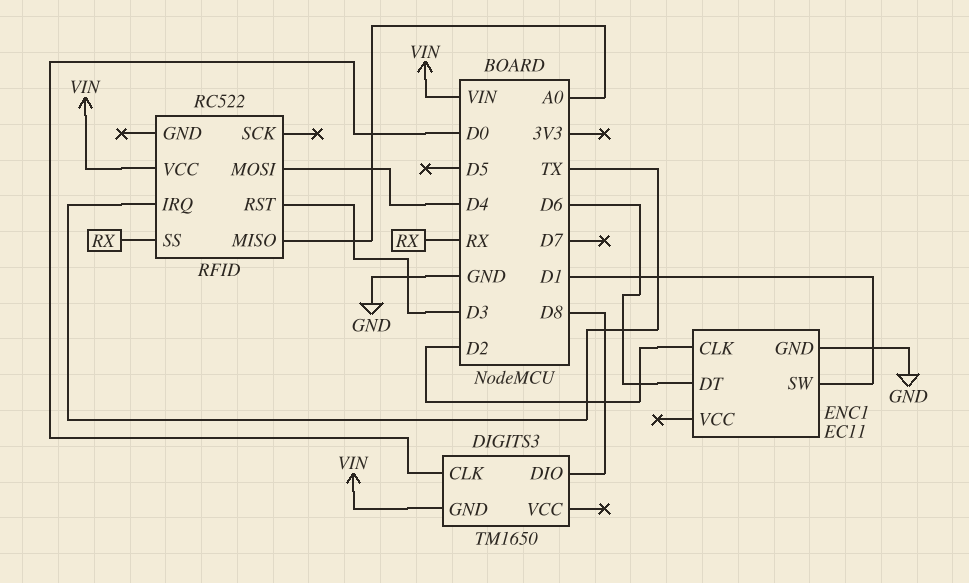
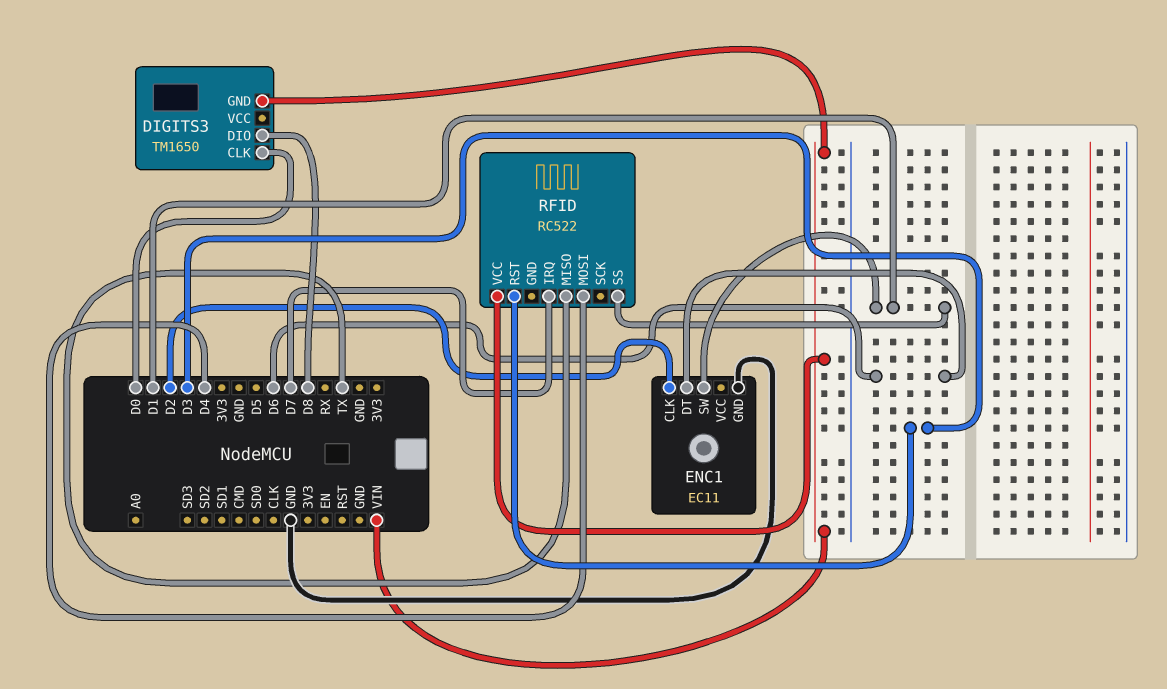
RFID pin IRQ: TX -> D7
RFID pin MISO: A0 -> TX
RFID pin SS: RX -> D1

